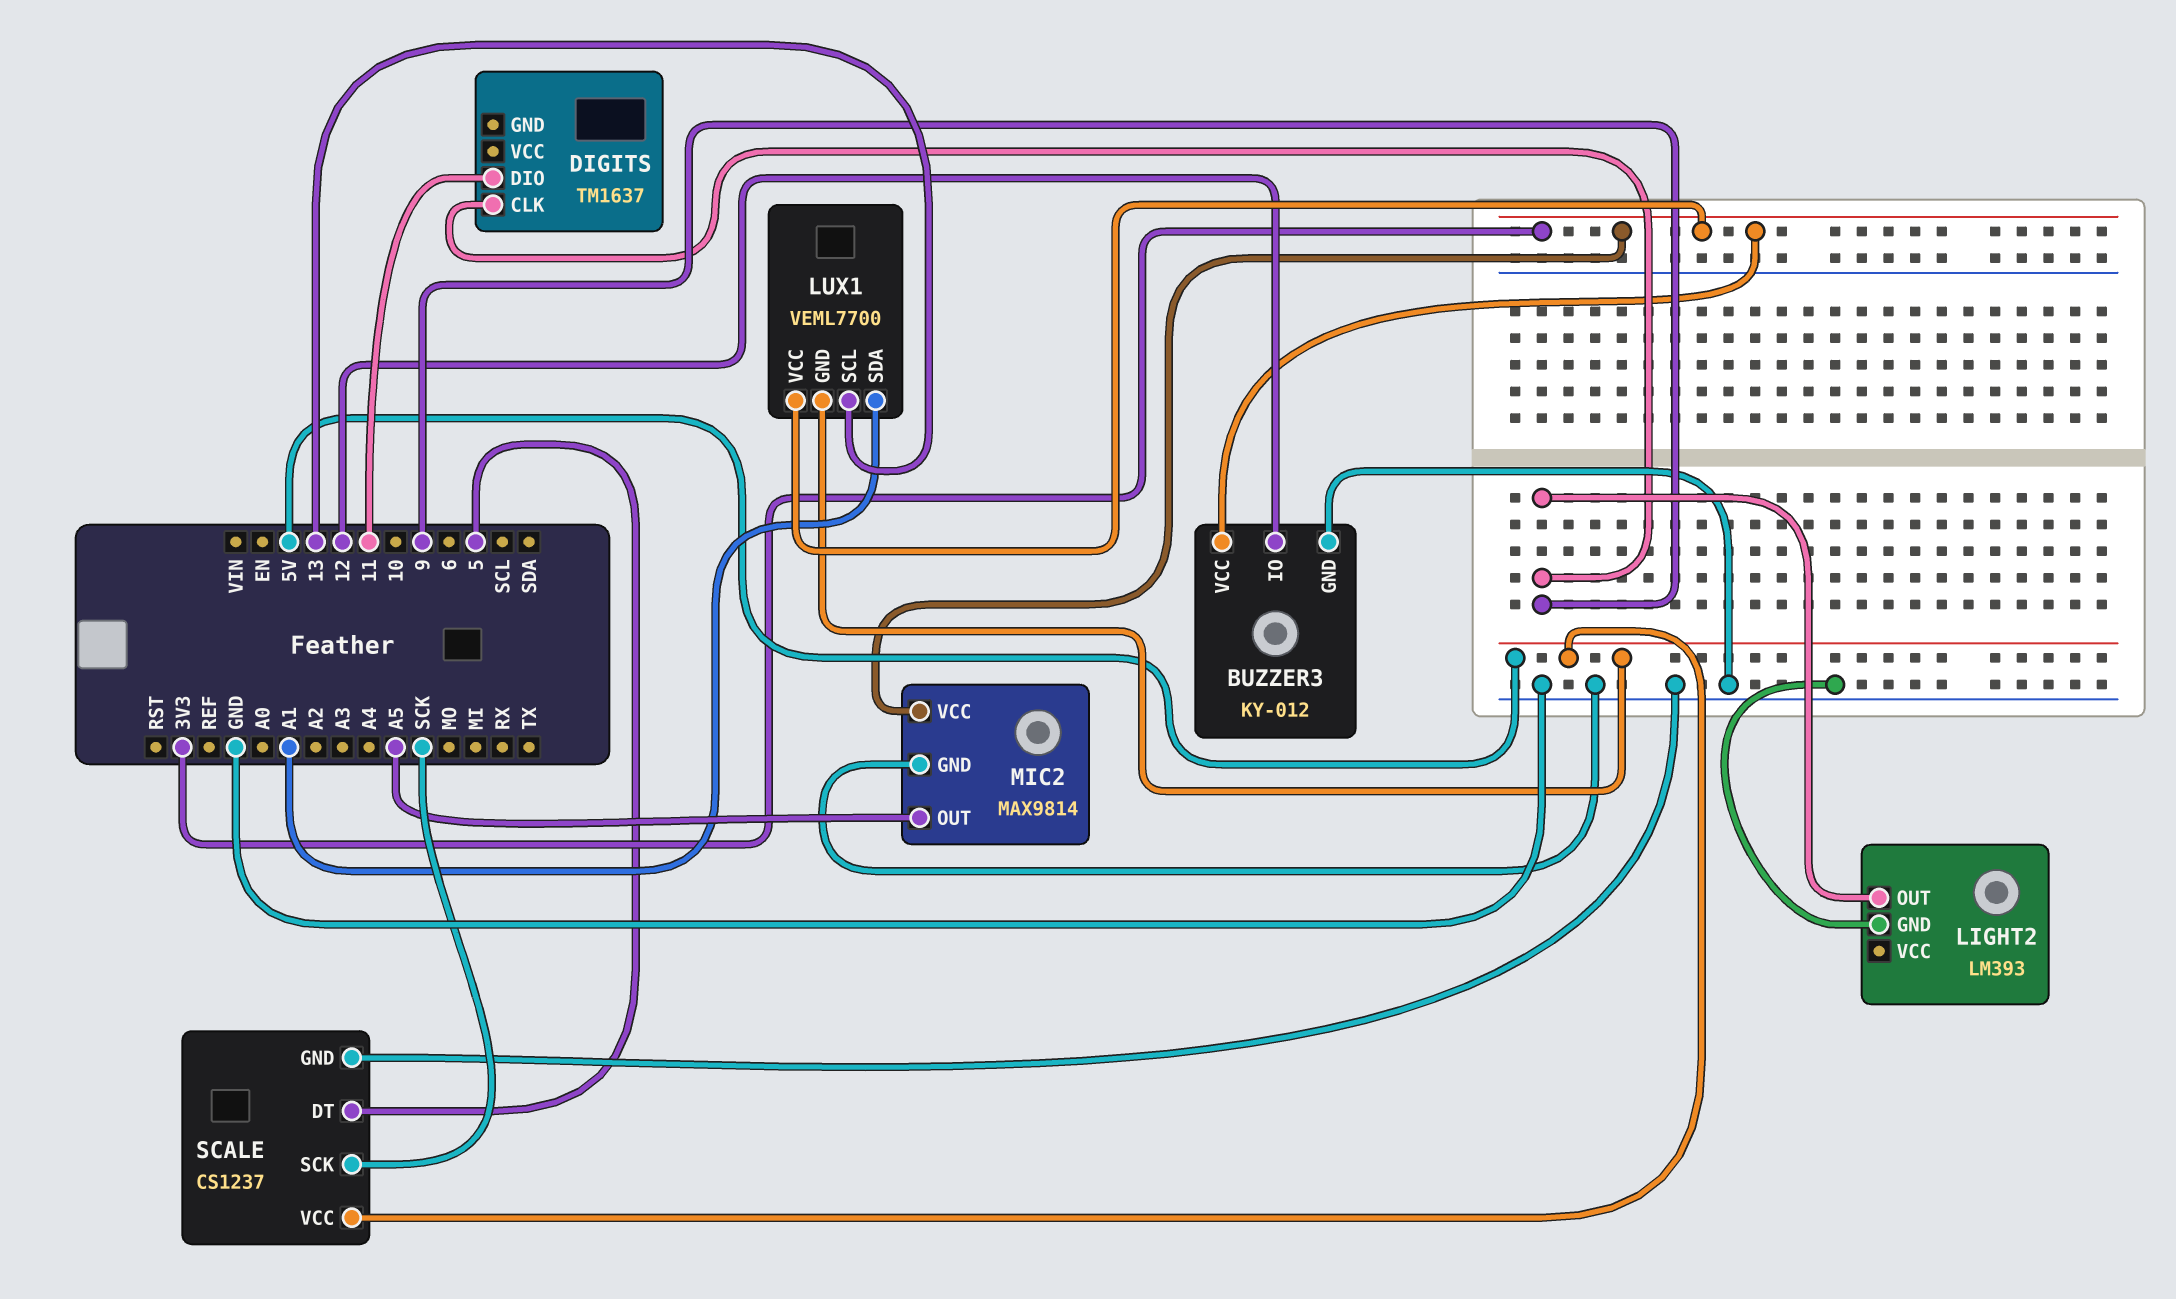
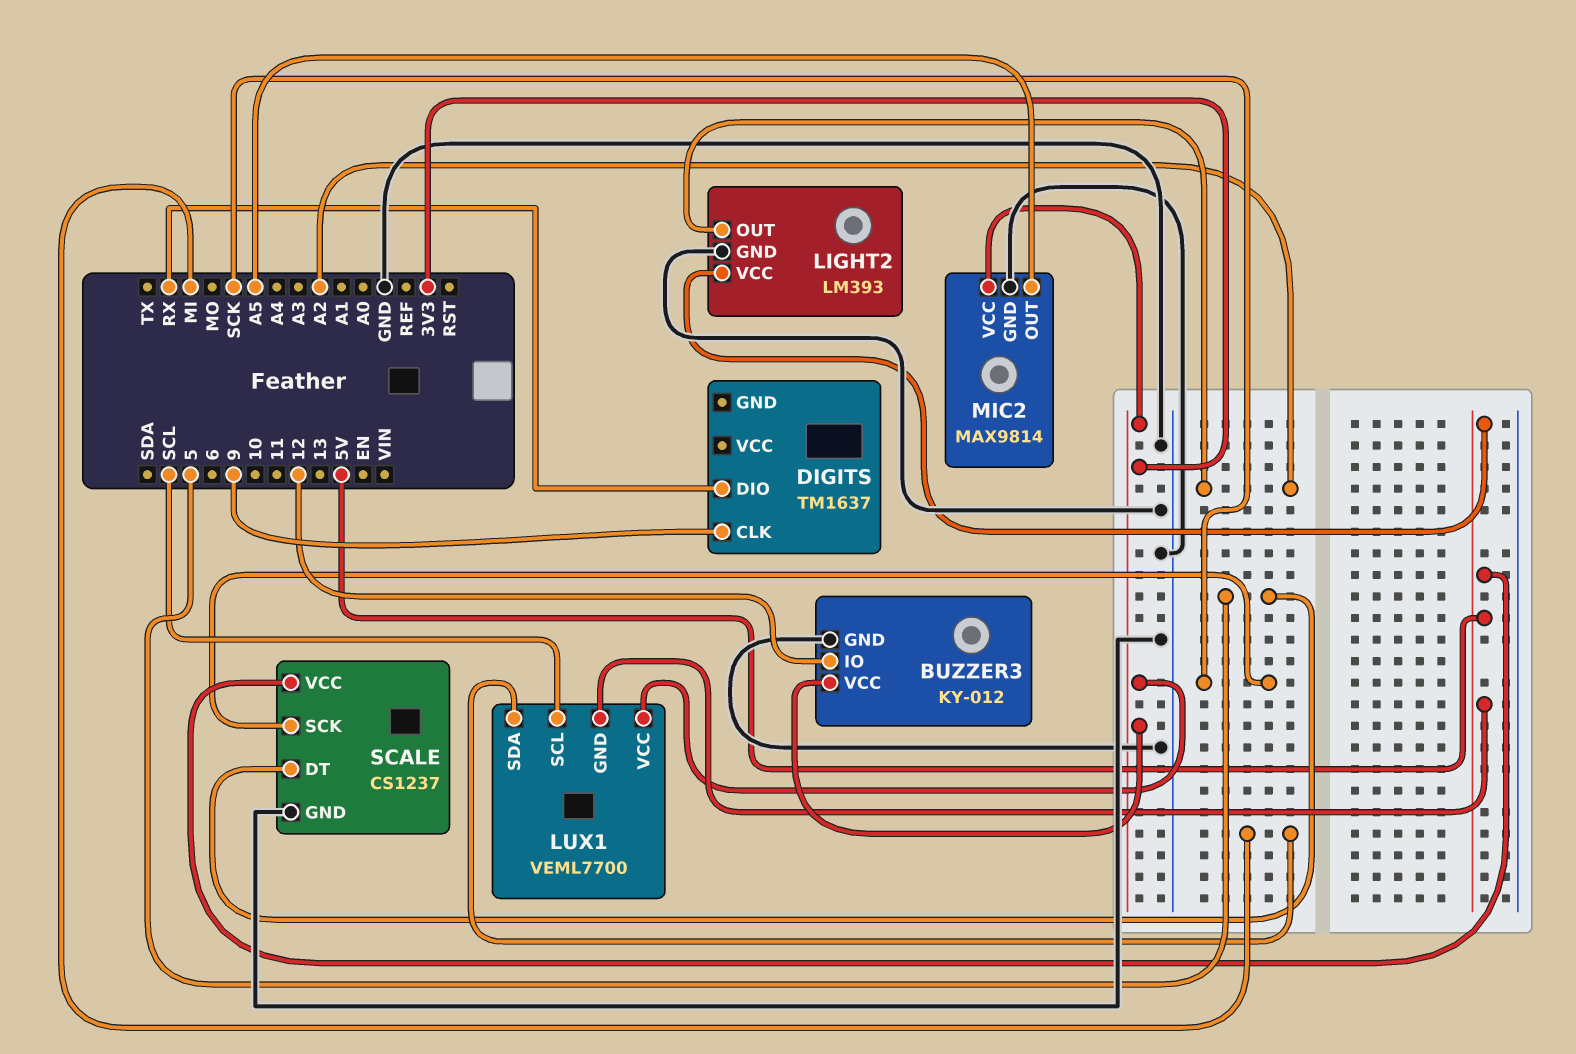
DIGITS pin DIO: 11 -> RX
LIGHT2 pin OUT: 9 -> A2
LIGHT2 pin VCC: none -> 5V
LUX1 pin SCL: 13 -> SCL
LUX1 pin SDA: A1 -> MI

